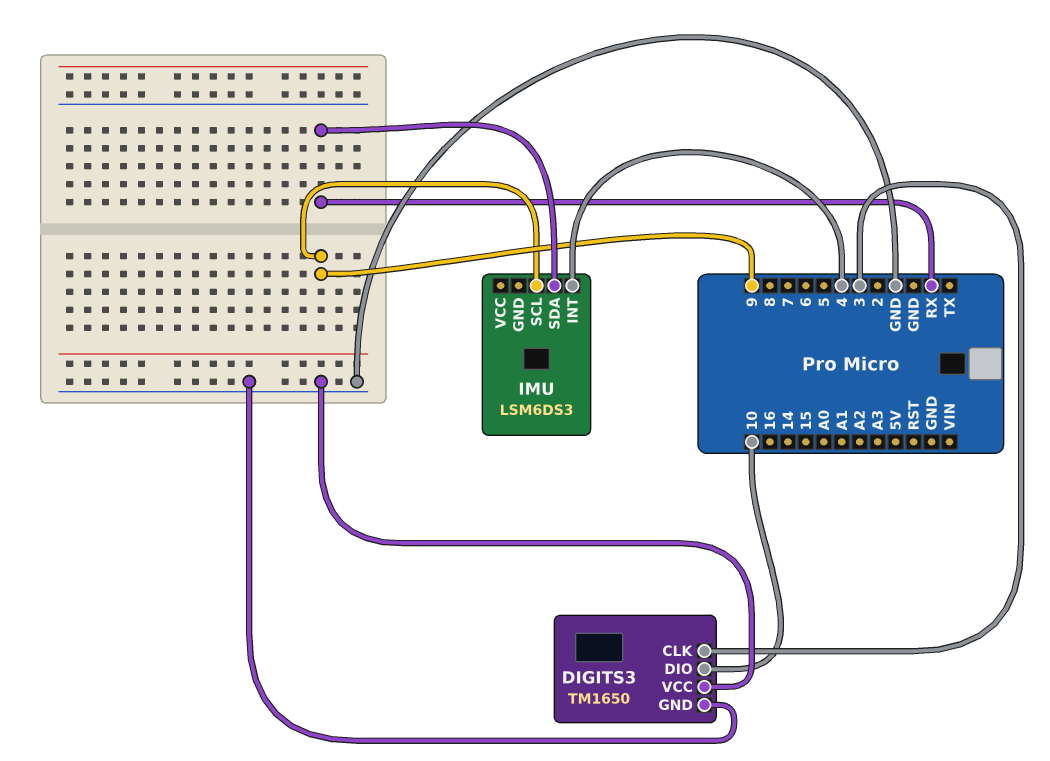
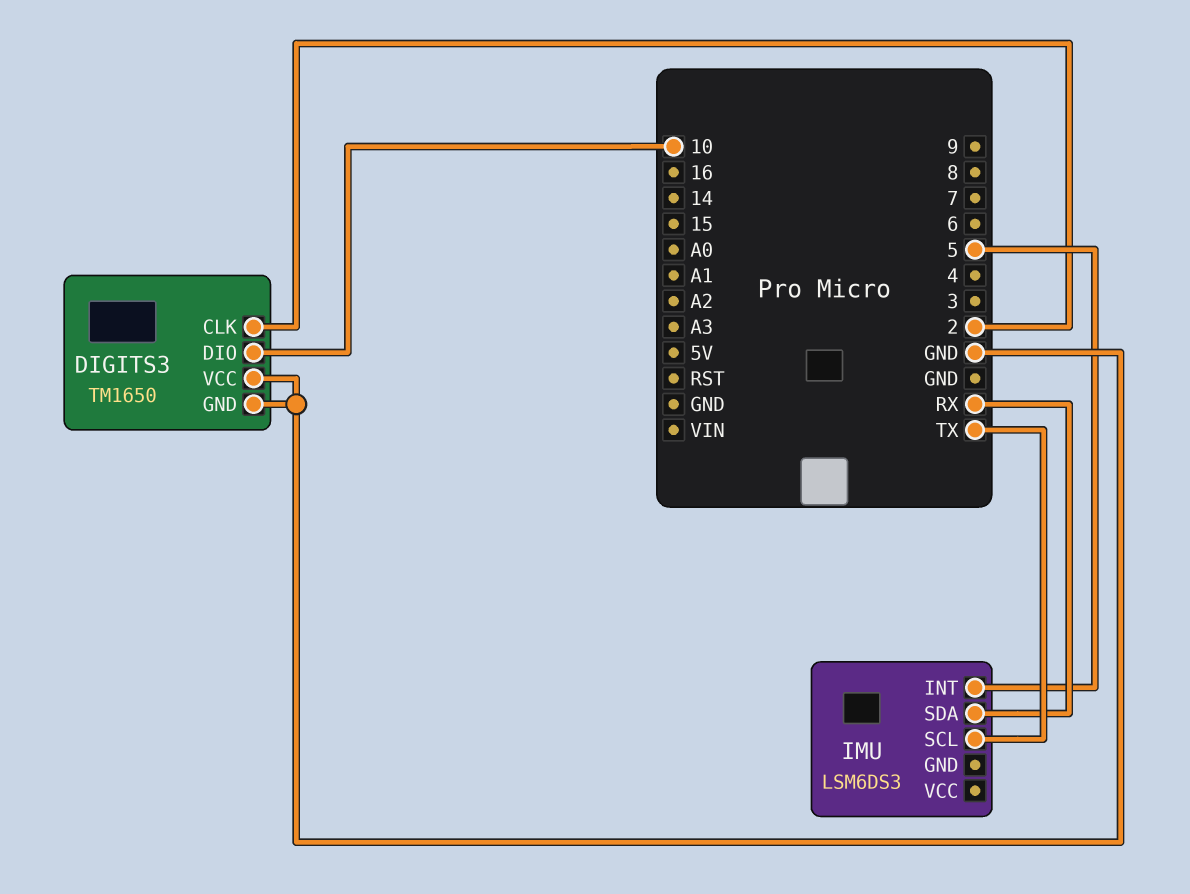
DIGITS3 pin CLK: 3 -> 2
IMU pin INT: 4 -> 5
IMU pin SCL: 9 -> TX

